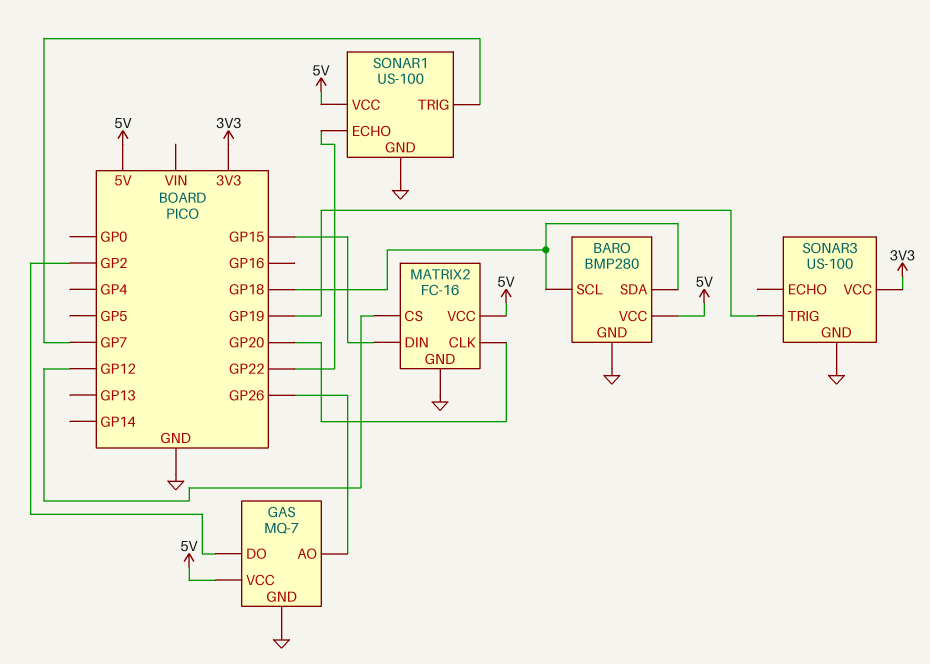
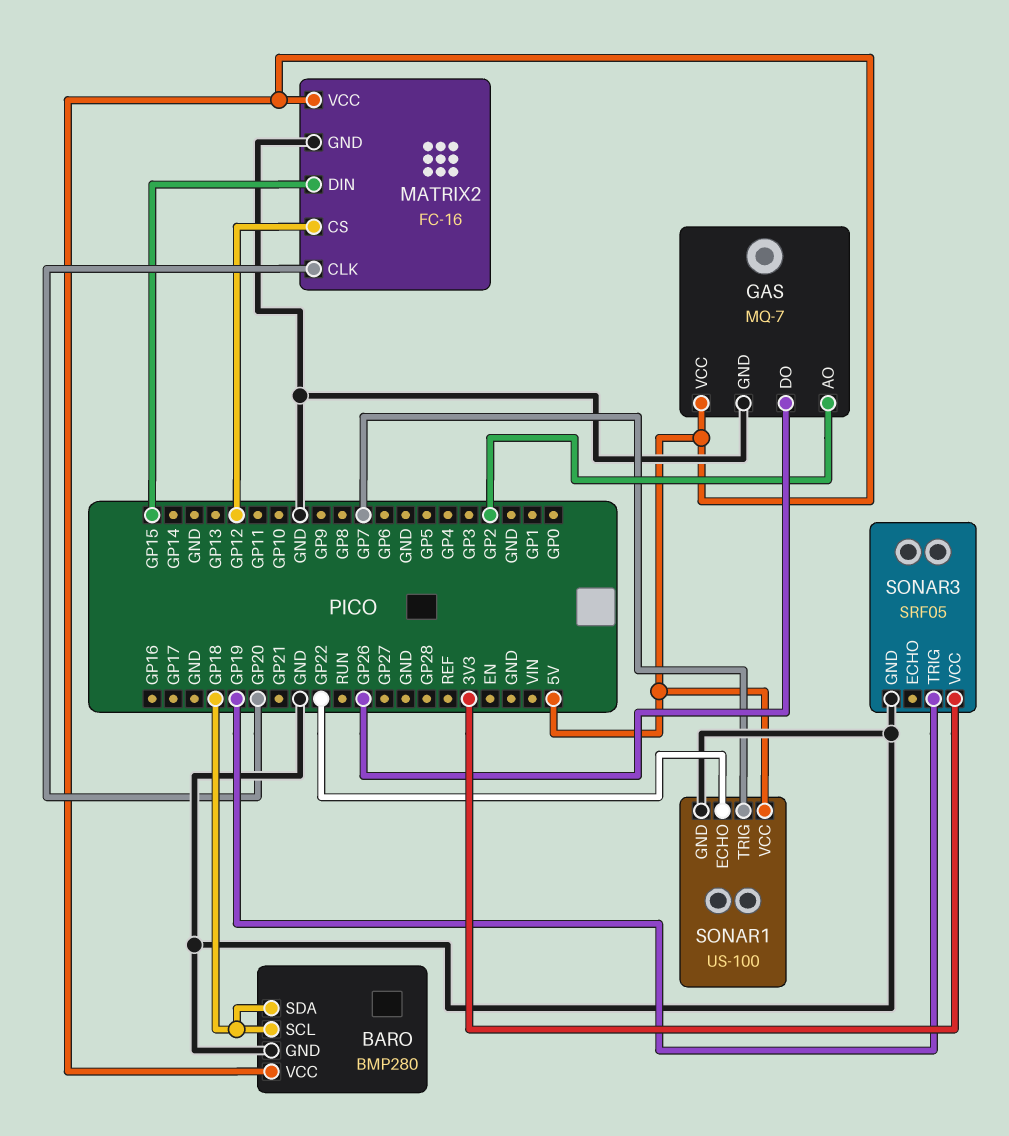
GAS pin AO: GP26 -> GP2
GAS pin DO: GP2 -> GP26
SONAR3: US-100 -> SRF05

